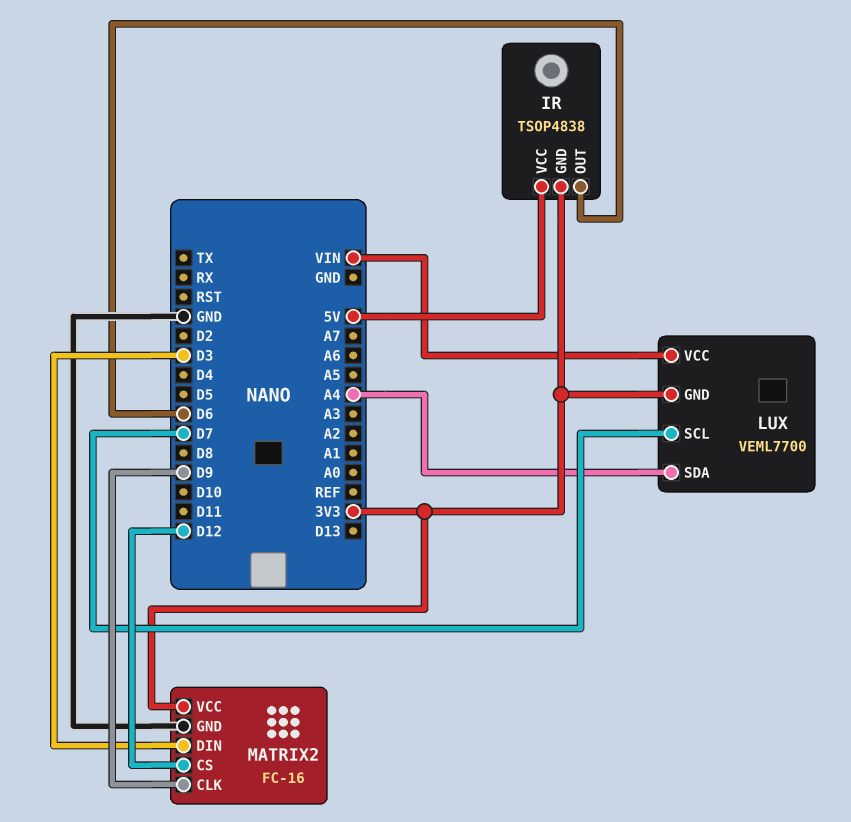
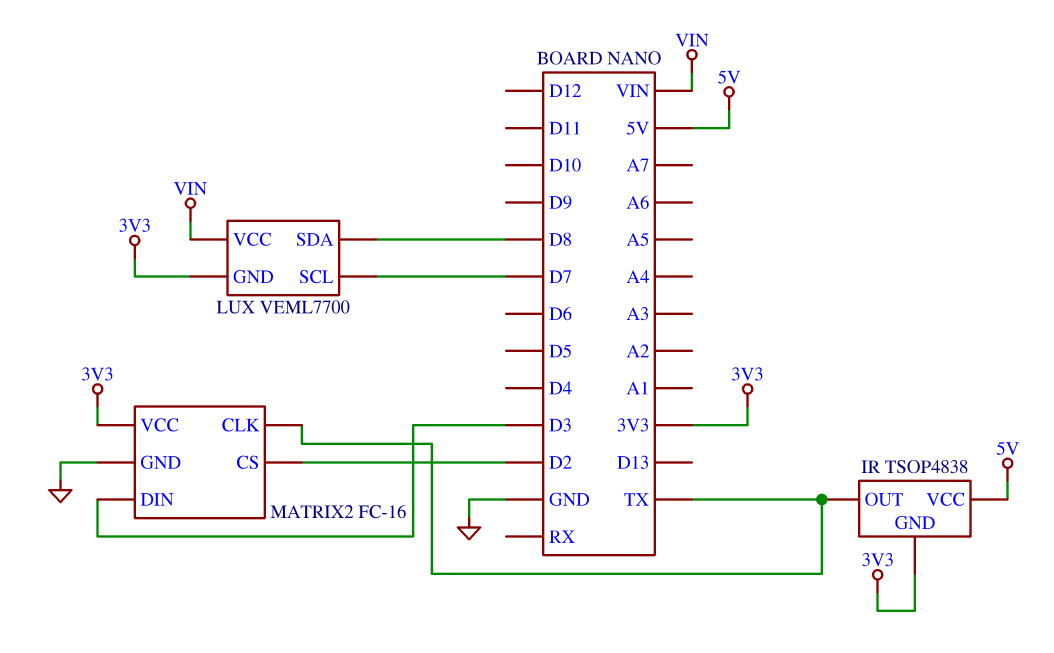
IR pin OUT: D6 -> TX
LUX pin SDA: A4 -> D8
MATRIX2 pin CLK: D9 -> TX
MATRIX2 pin CS: D12 -> D2

